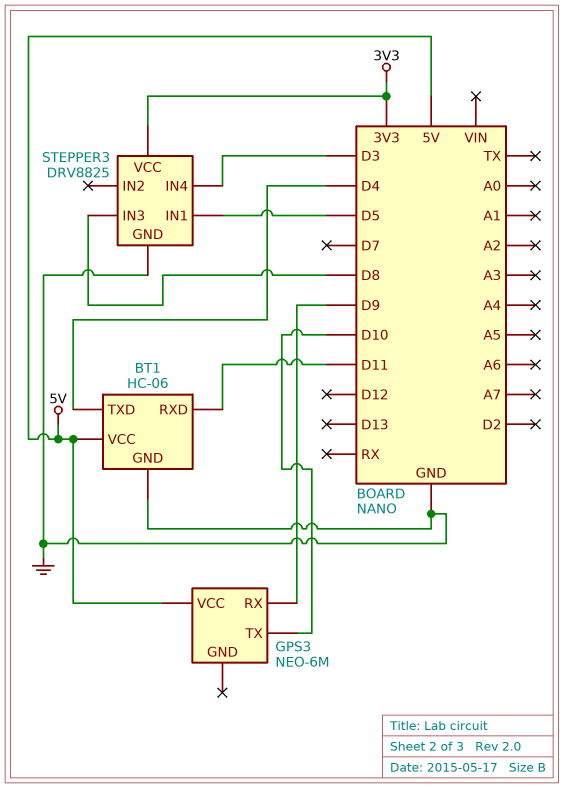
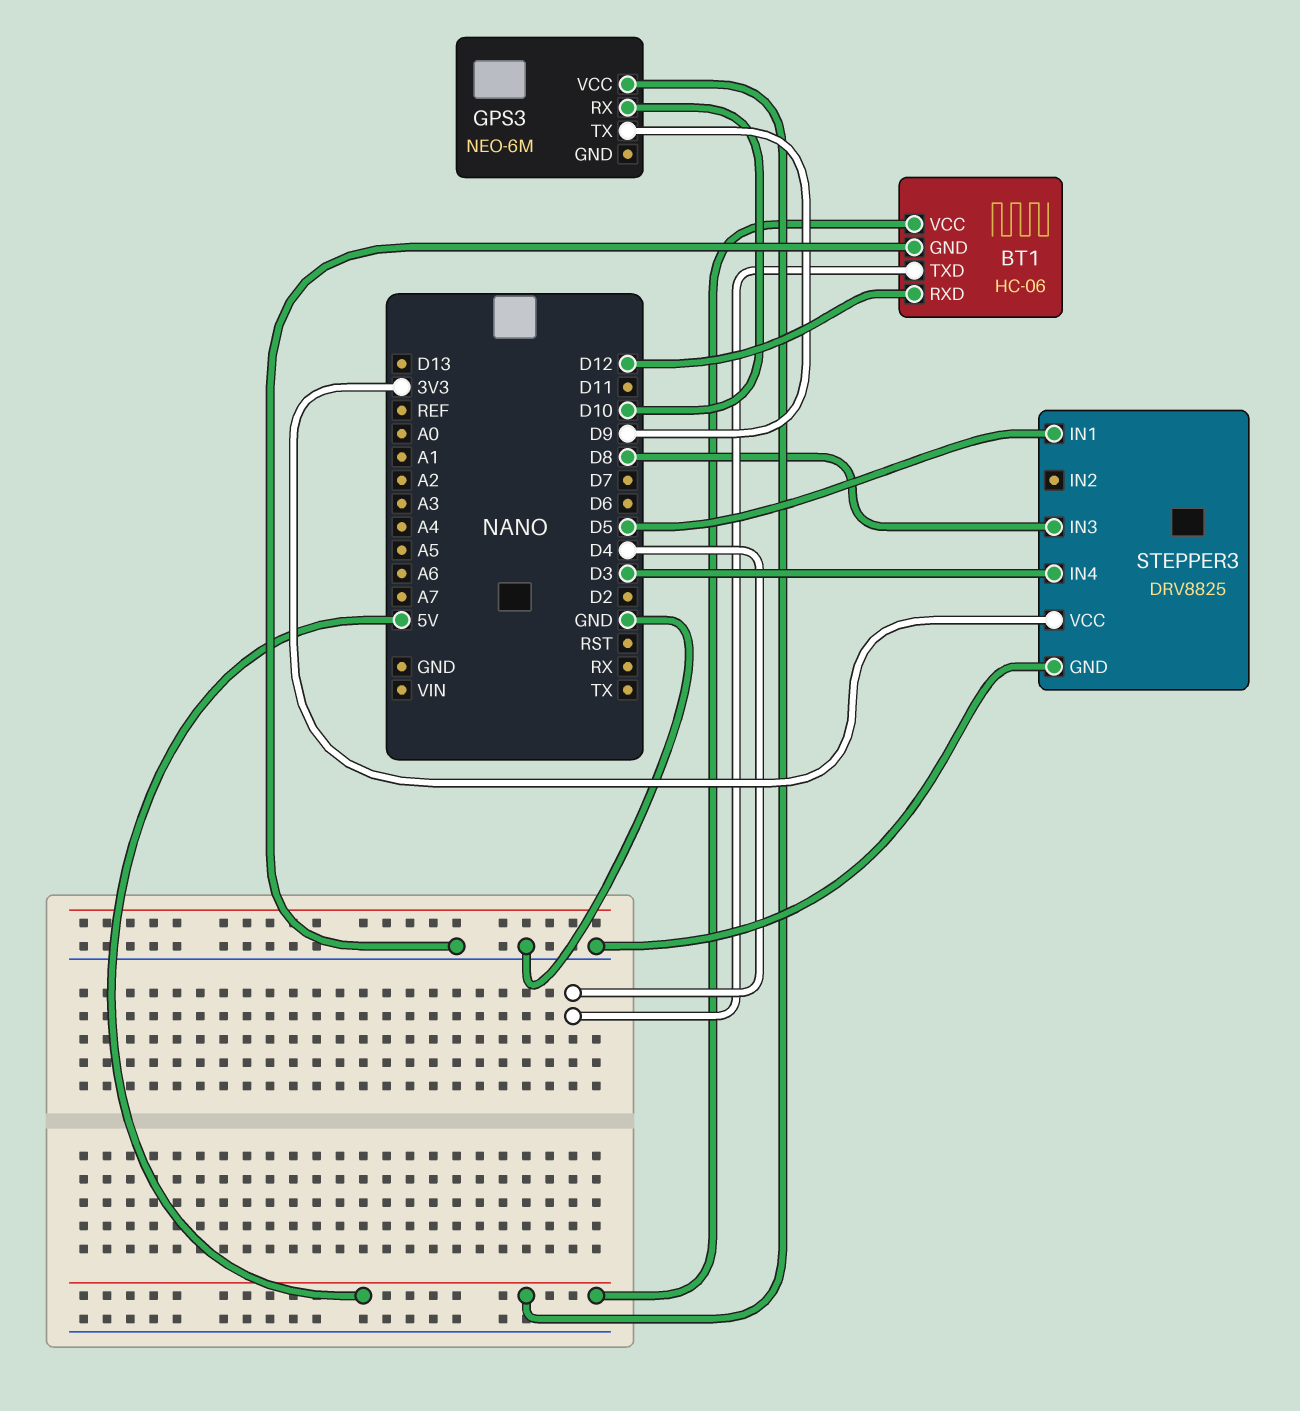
BT1 pin RXD: D11 -> D12
GPS3 pin RX: D9 -> D10
GPS3 pin TX: D10 -> D9

